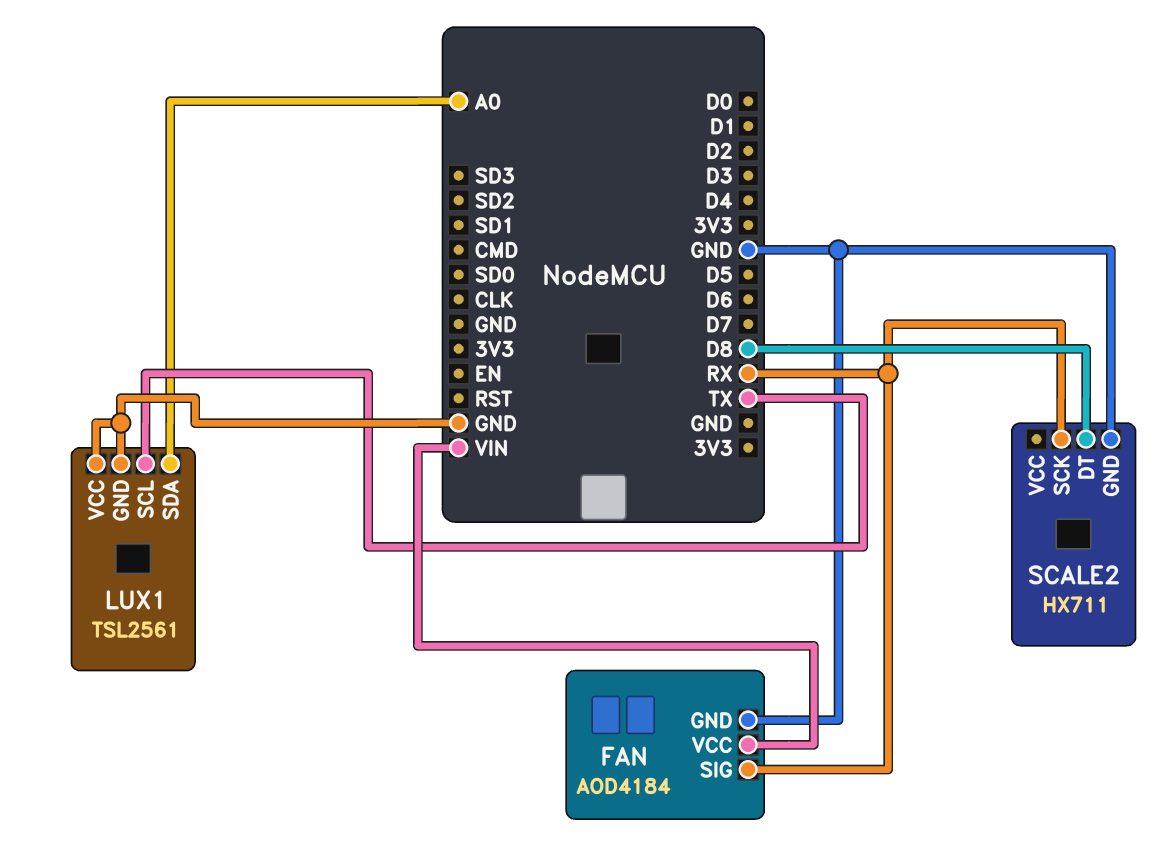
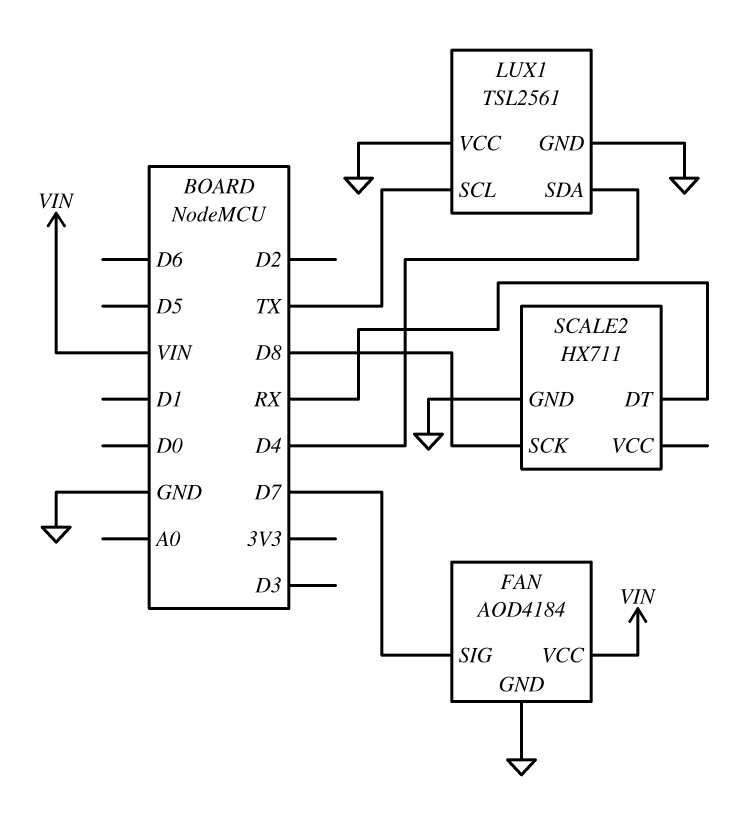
FAN pin SIG: RX -> D7
LUX1 pin SDA: A0 -> D4
SCALE2 pin DT: D8 -> RX
SCALE2 pin SCK: RX -> D8

